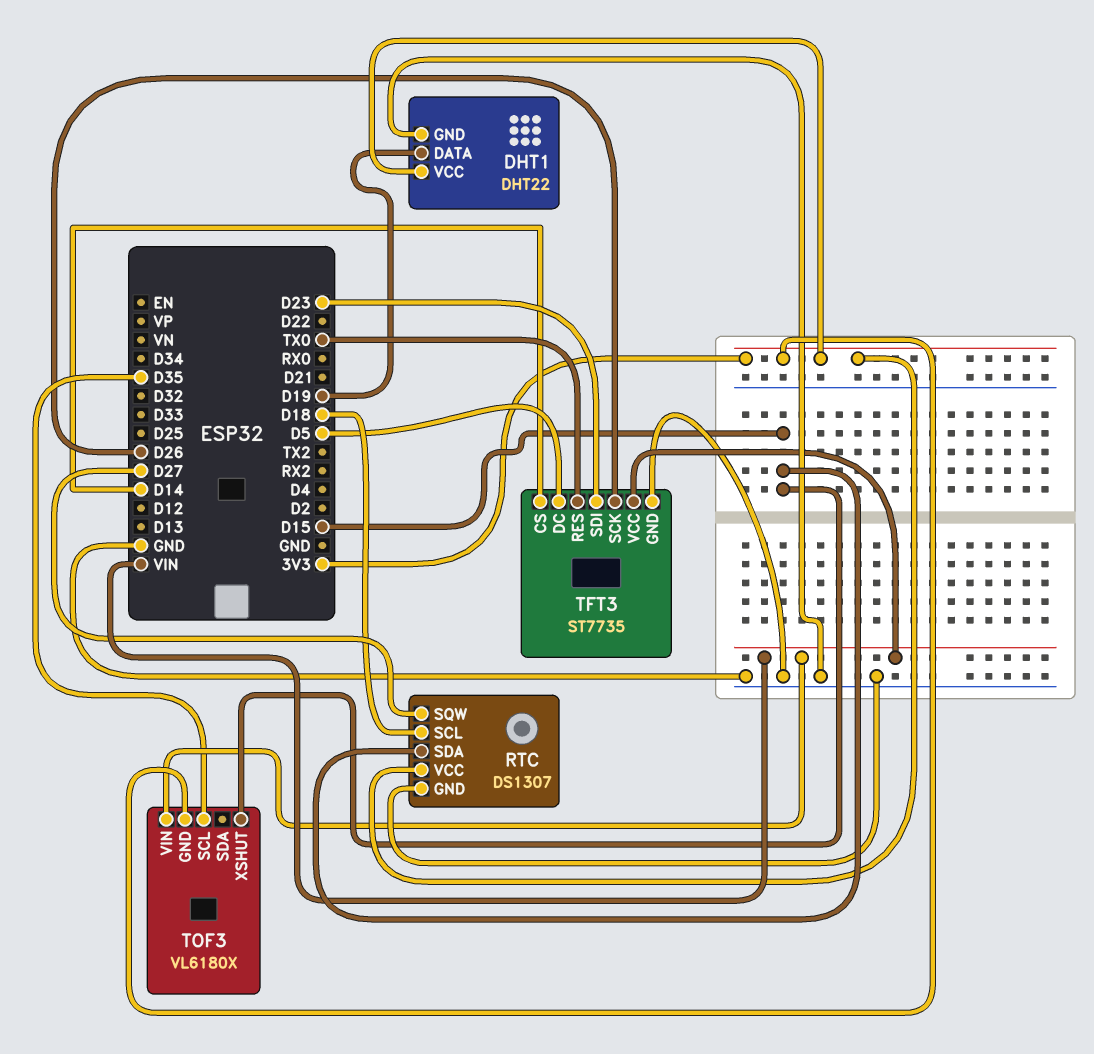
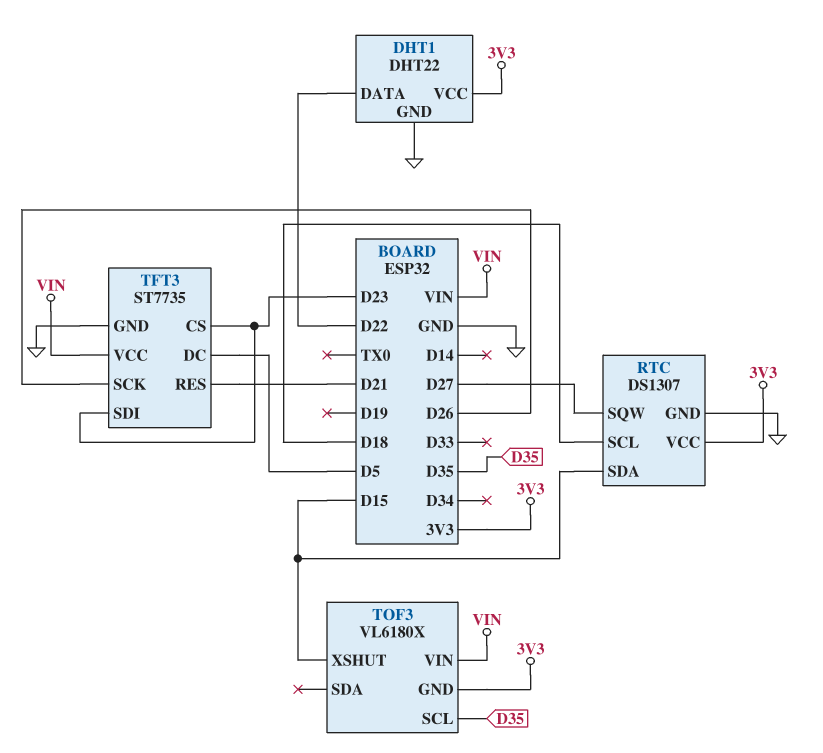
DHT1 pin DATA: D19 -> D22
TFT3 pin CS: D14 -> D23
TFT3 pin RES: TX0 -> D21

